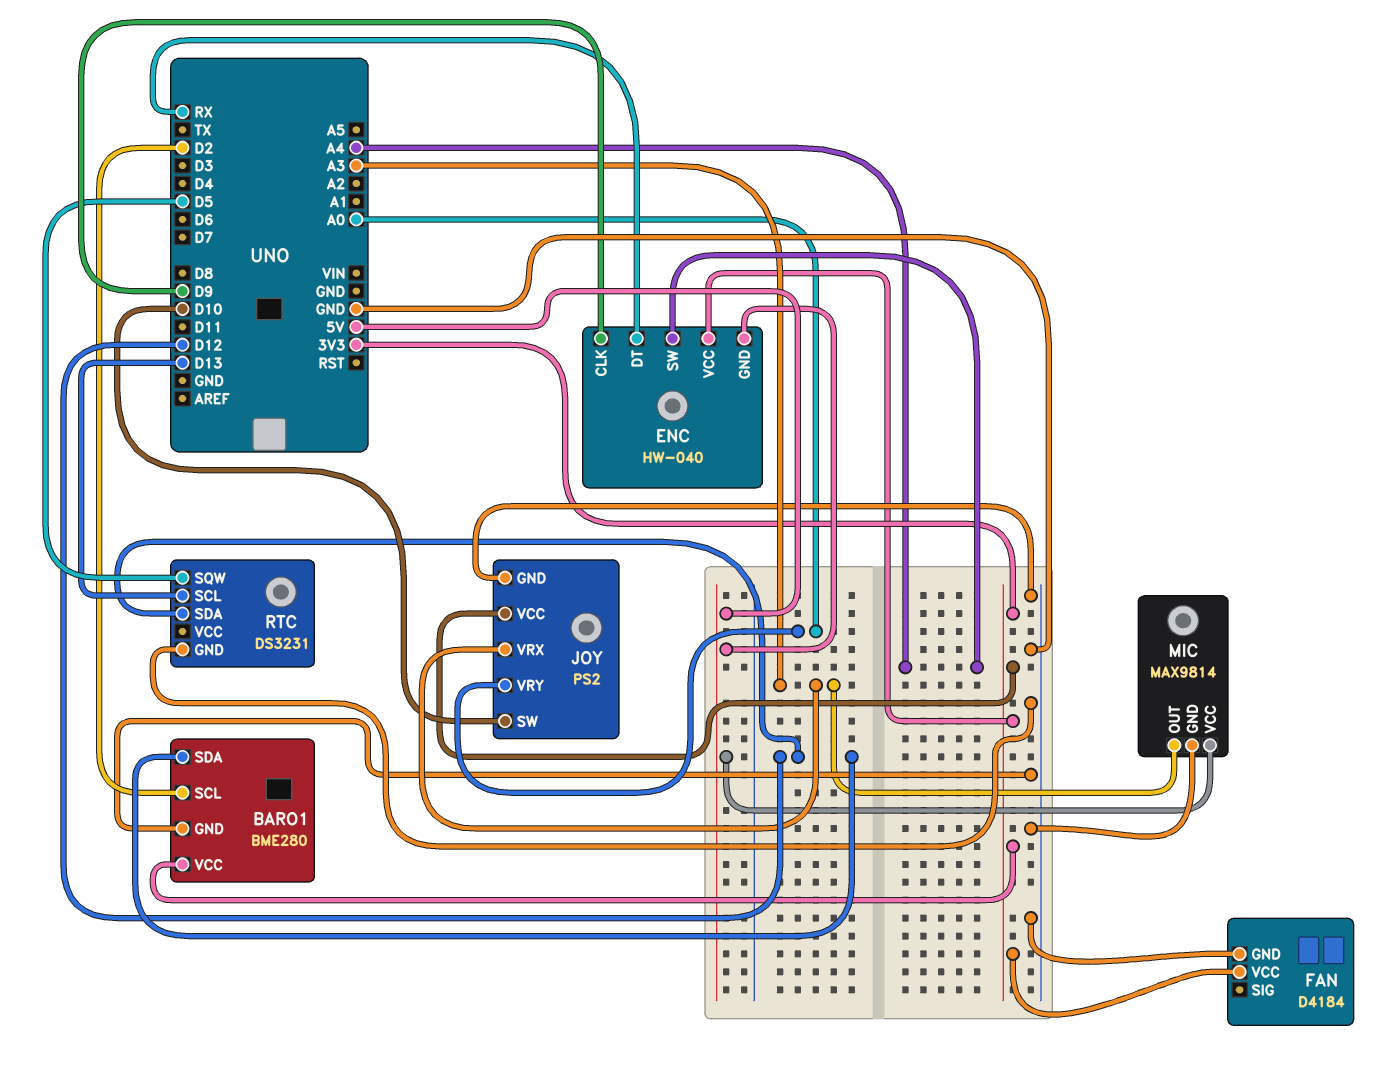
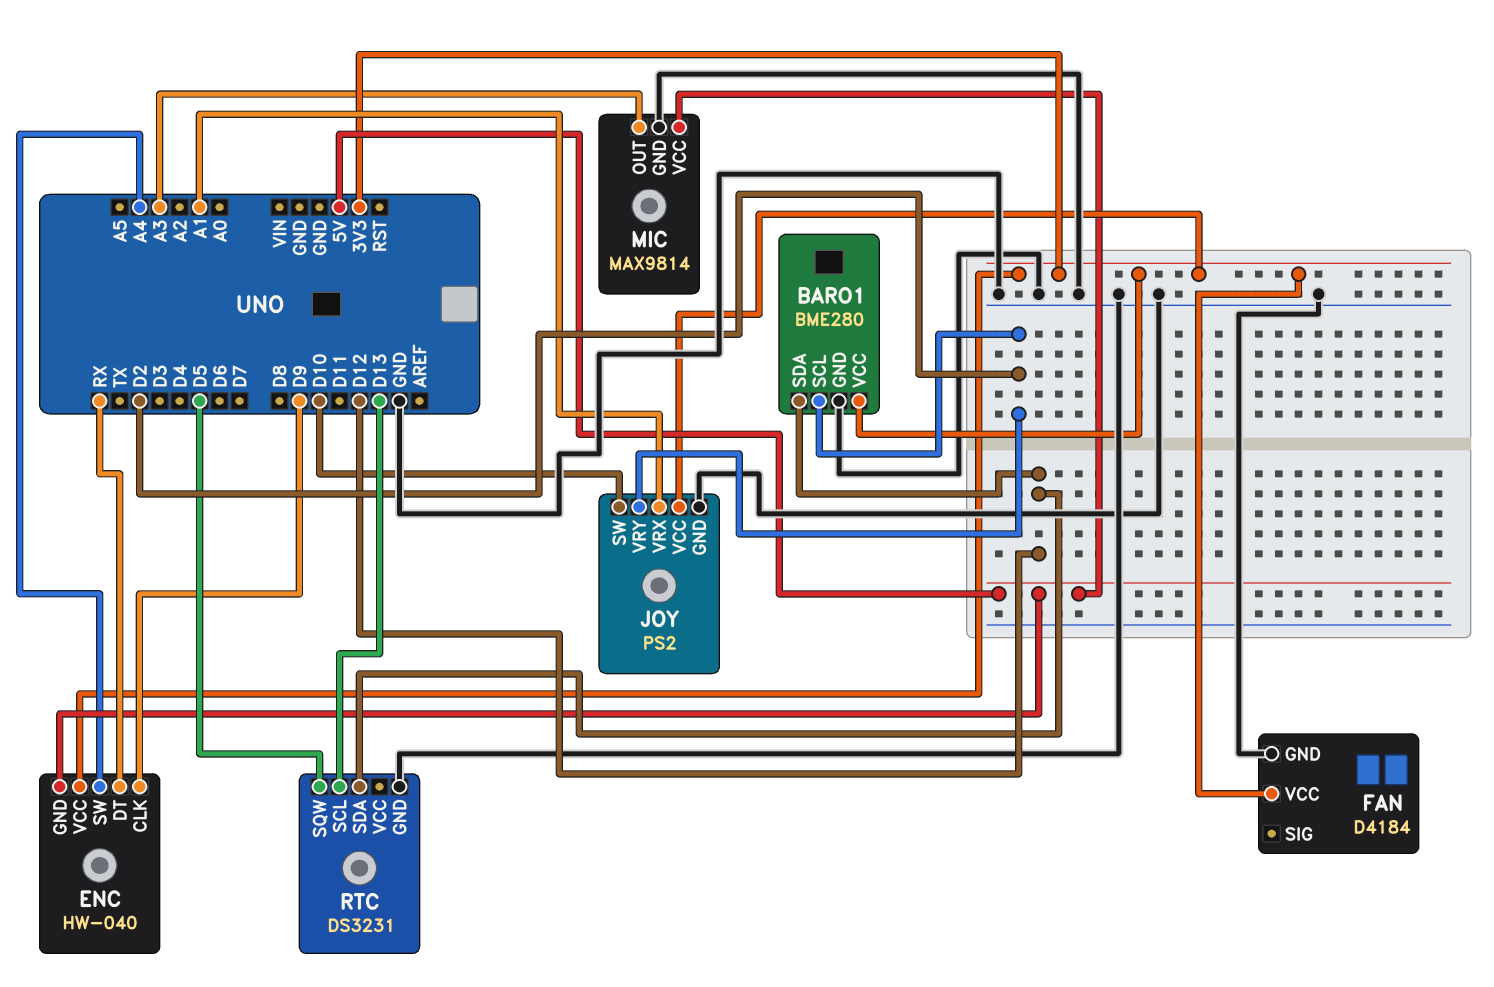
JOY pin VRX: A3 -> A1
JOY pin VRY: A0 -> D2

